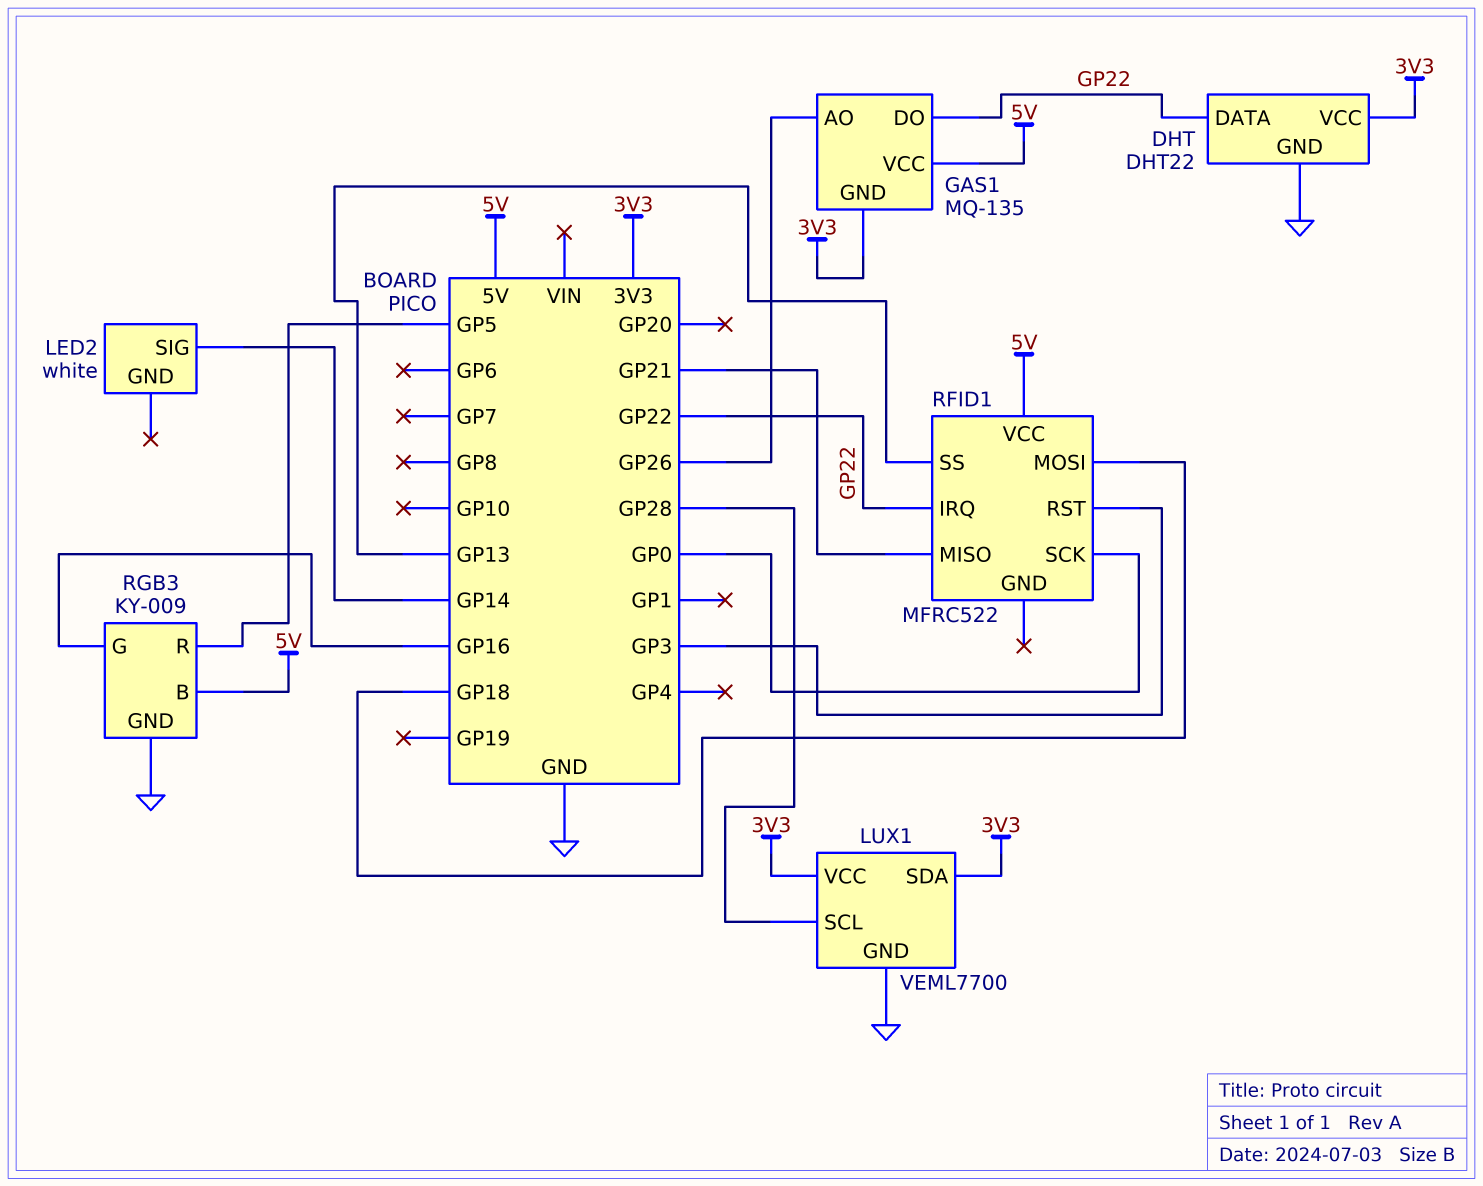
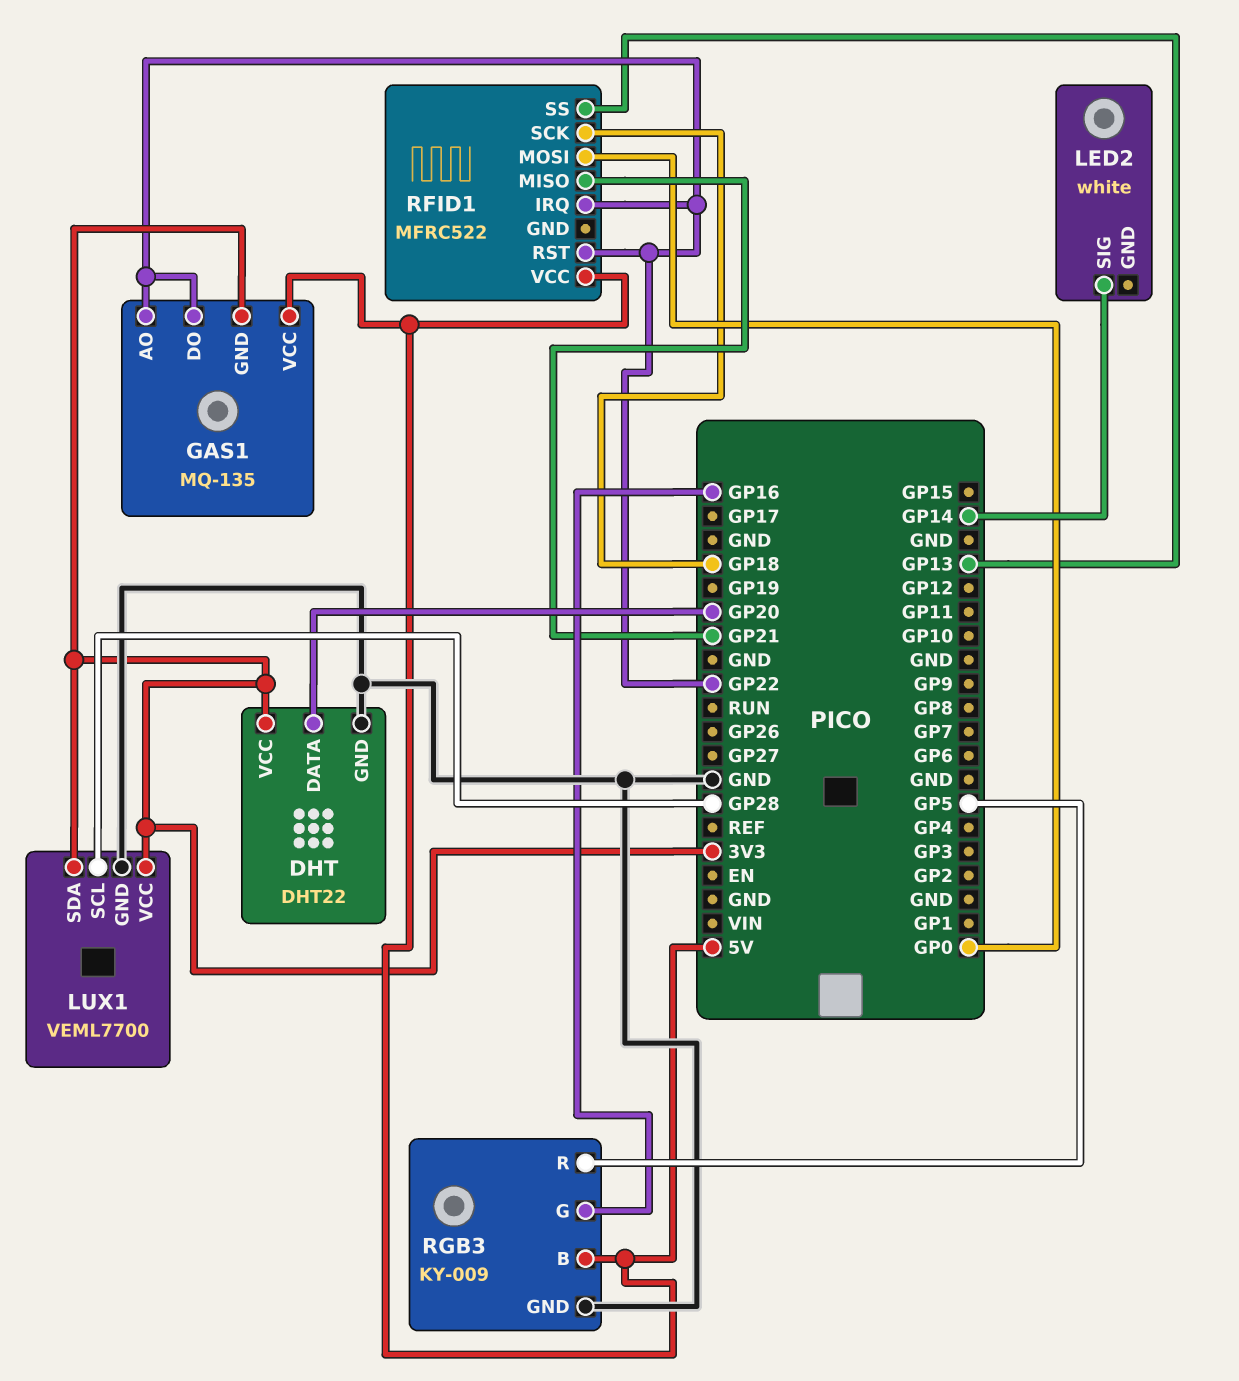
DHT pin DATA: GP22 -> GP20
GAS1 pin AO: GP26 -> GP22
RFID1 pin MOSI: GP18 -> GP0
RFID1 pin RST: GP3 -> GP22
RFID1 pin SCK: GP0 -> GP18

